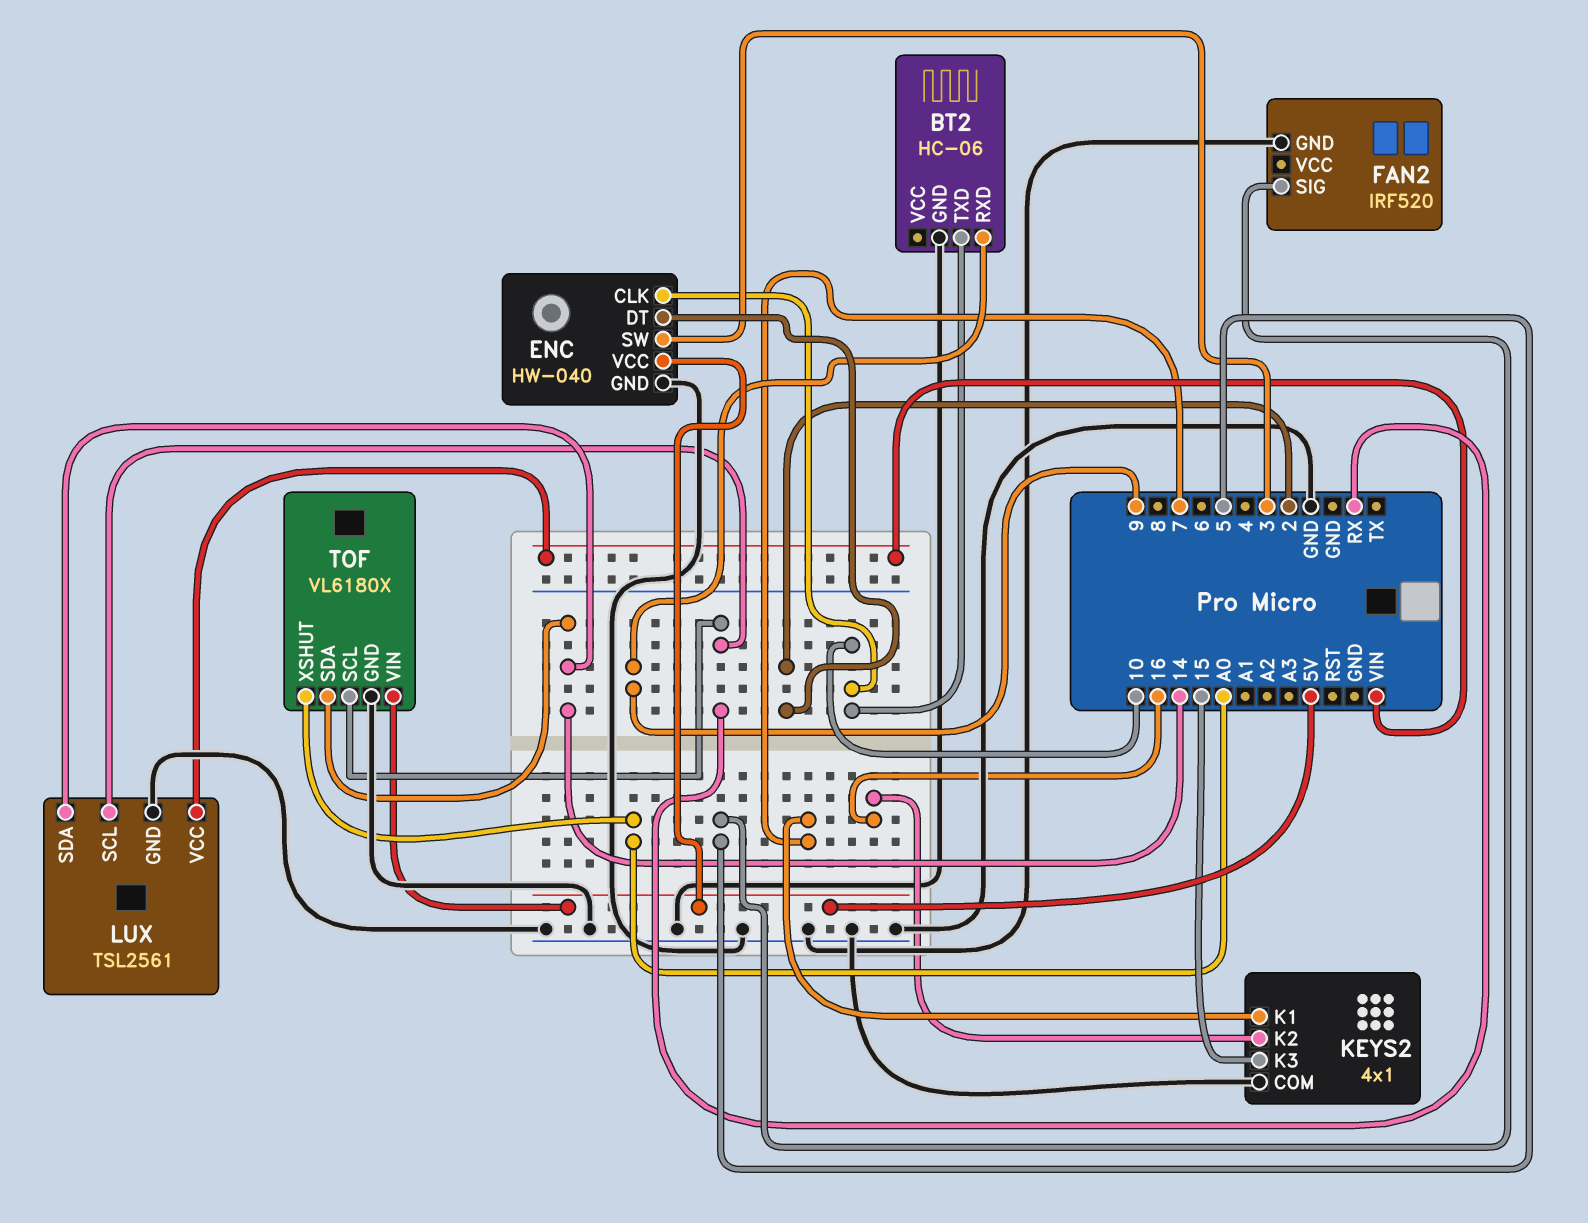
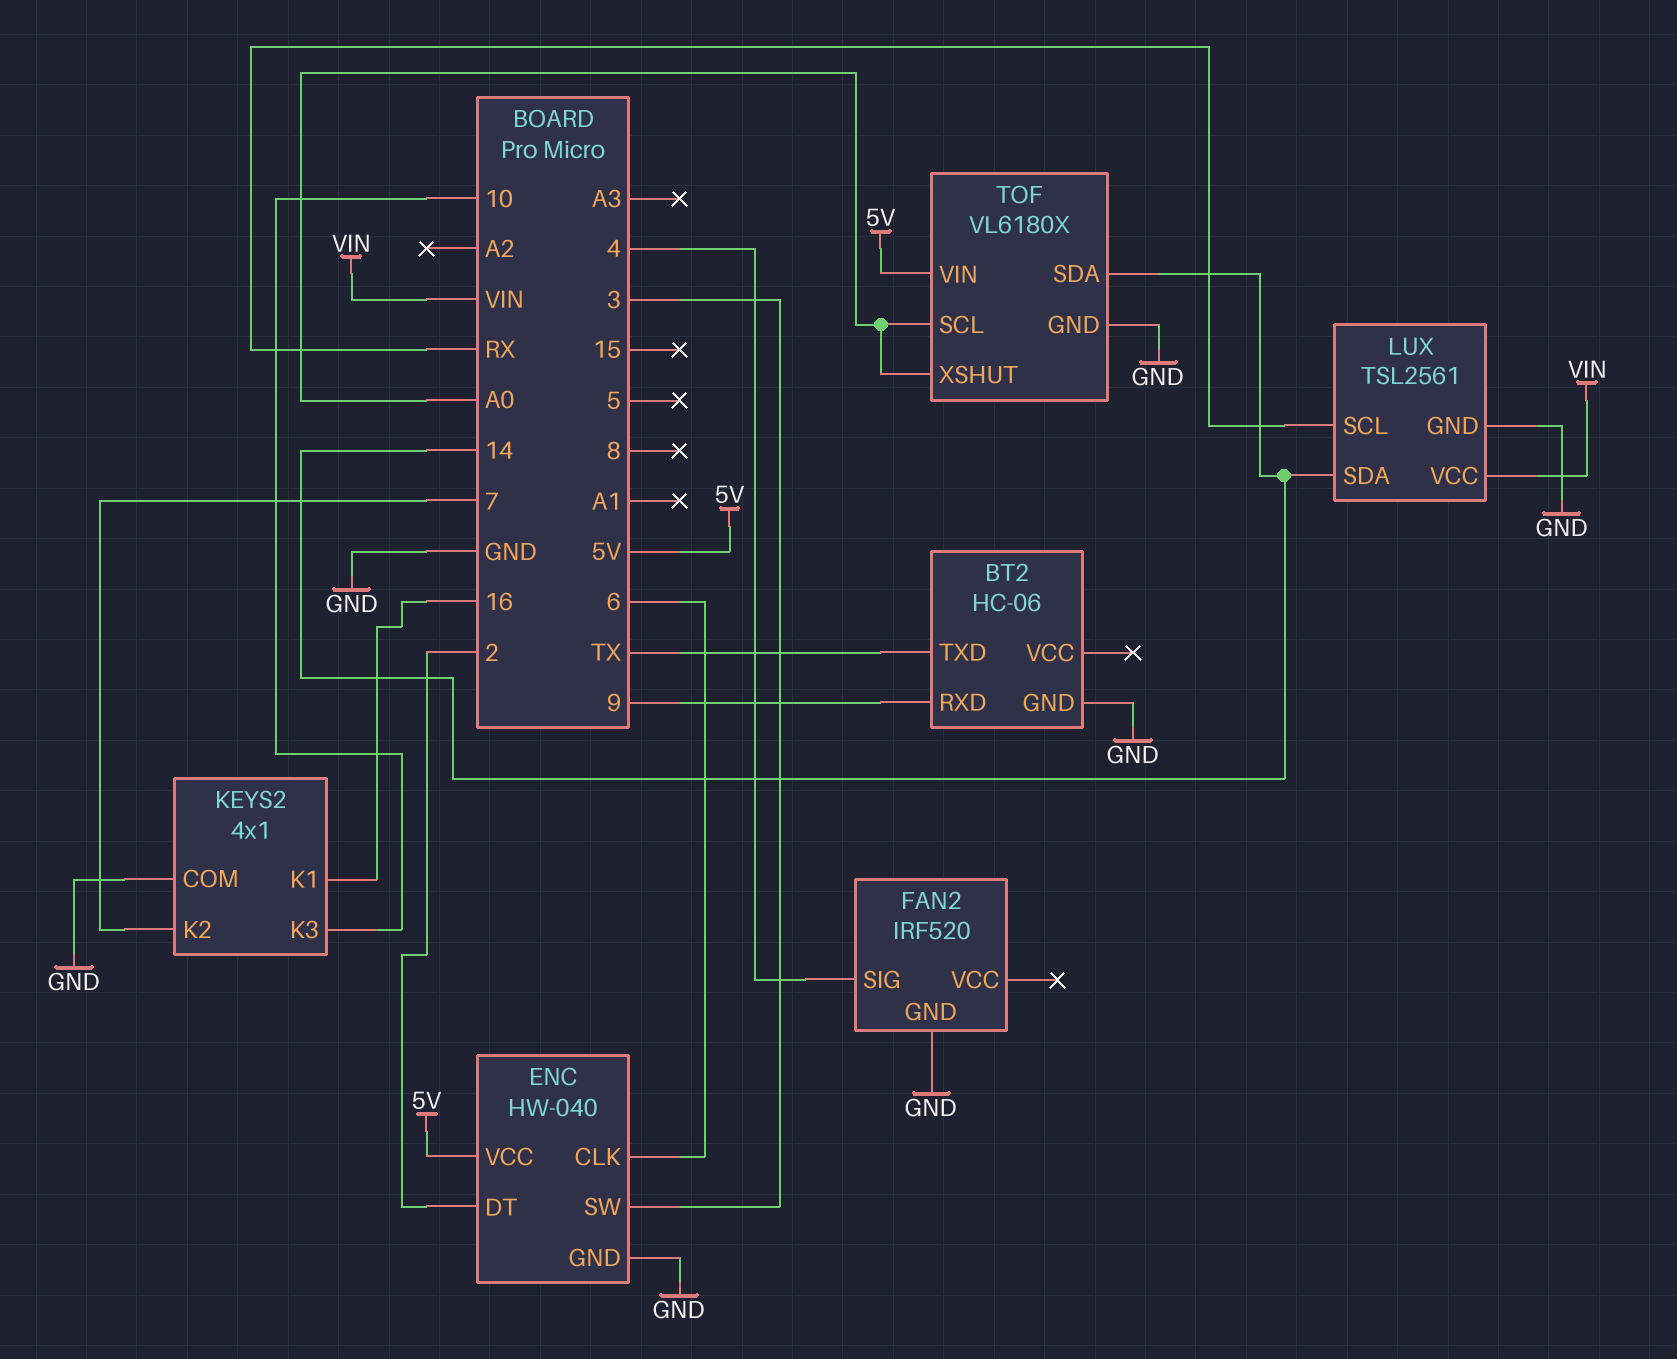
BT2 pin TXD: 10 -> TX
ENC pin CLK: 10 -> 6
FAN2 pin SIG: 5 -> 4
KEYS2 pin K1: 7 -> 16
KEYS2 pin K2: 16 -> 7
KEYS2 pin K3: 15 -> 10
TOF pin SCL: RX -> A0

